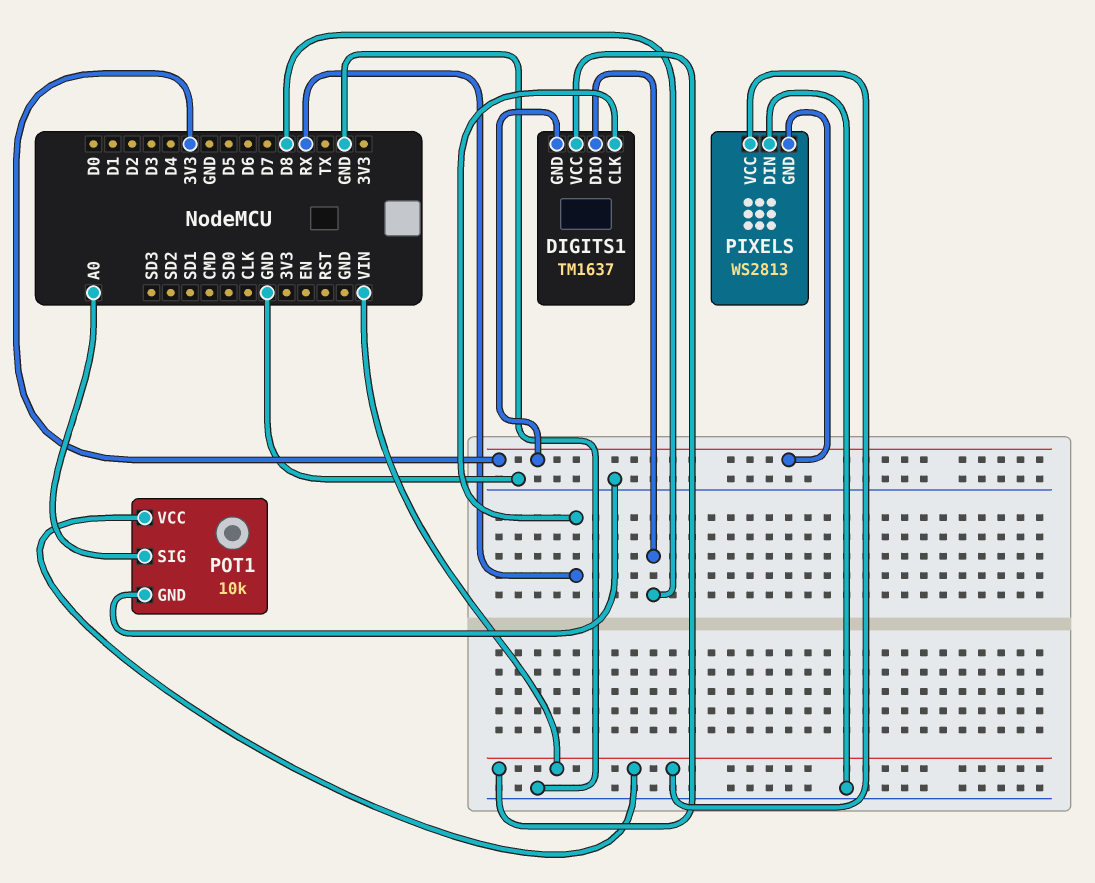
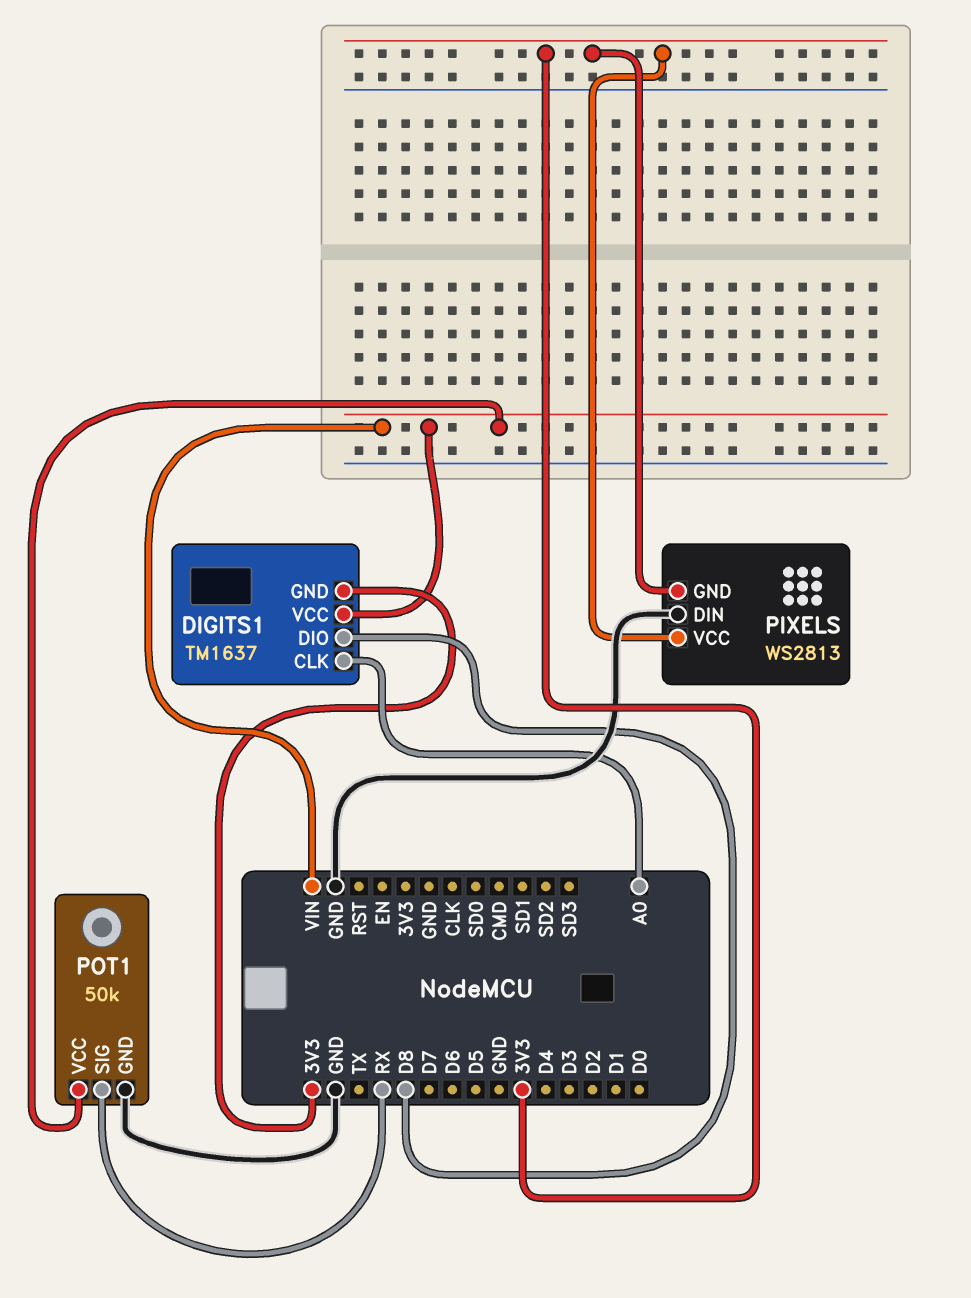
DIGITS1 pin CLK: RX -> A0
PIXELS pin VCC: VIN -> 3V3
POT1: 10k -> 50k
POT1 pin SIG: A0 -> RX

